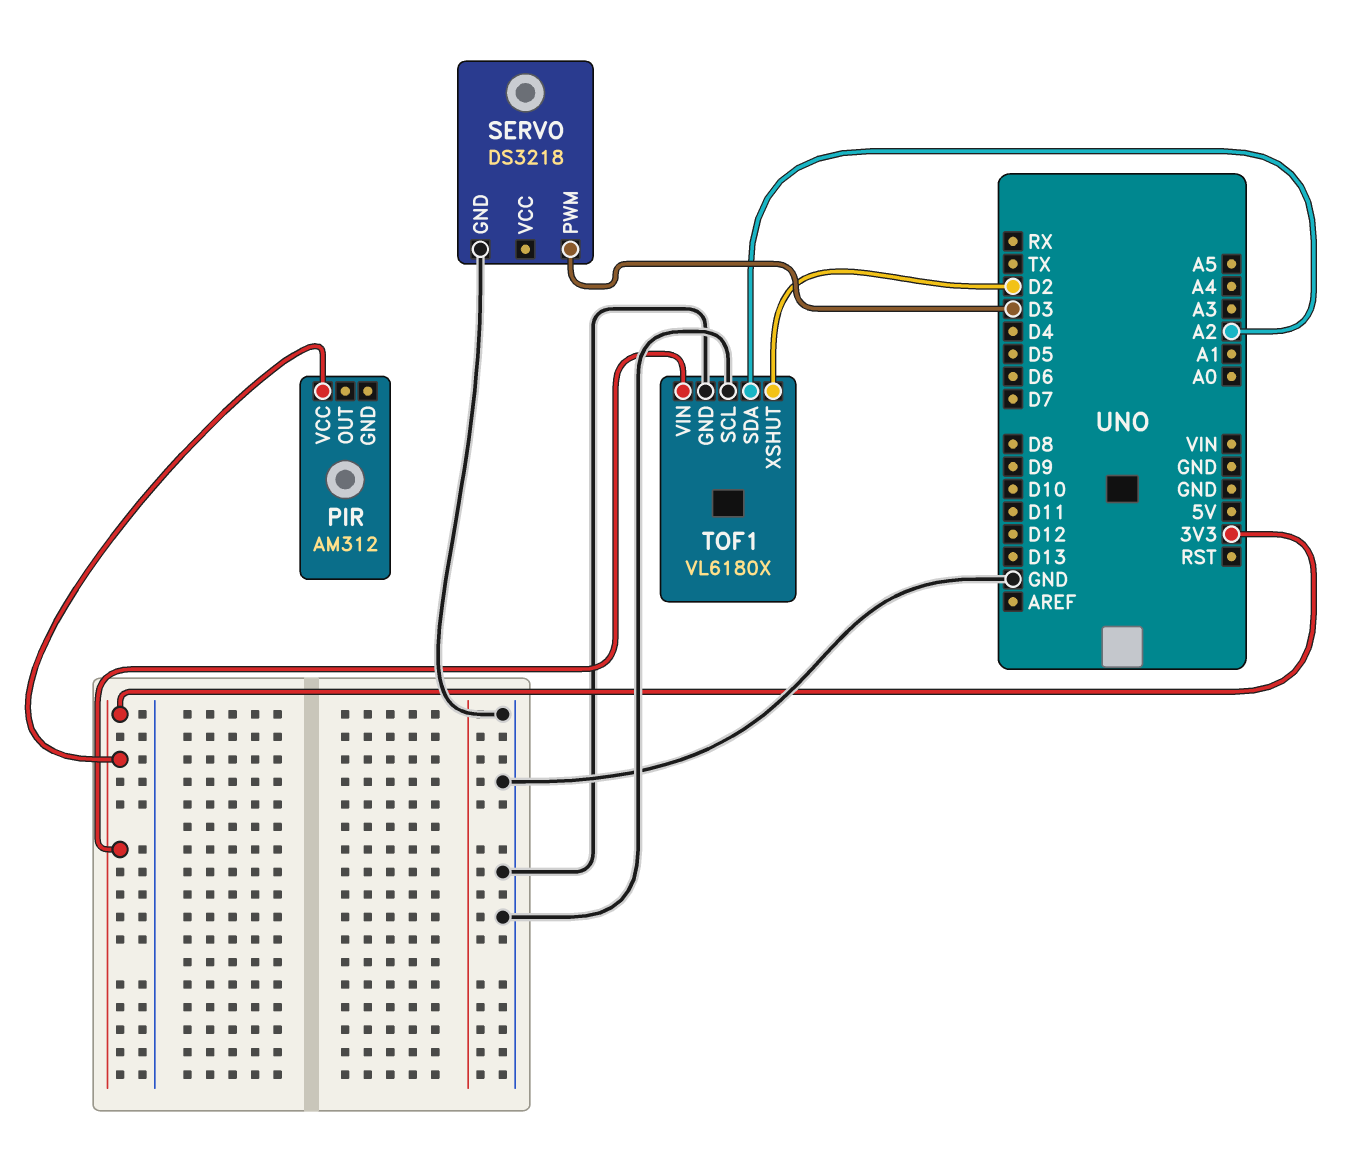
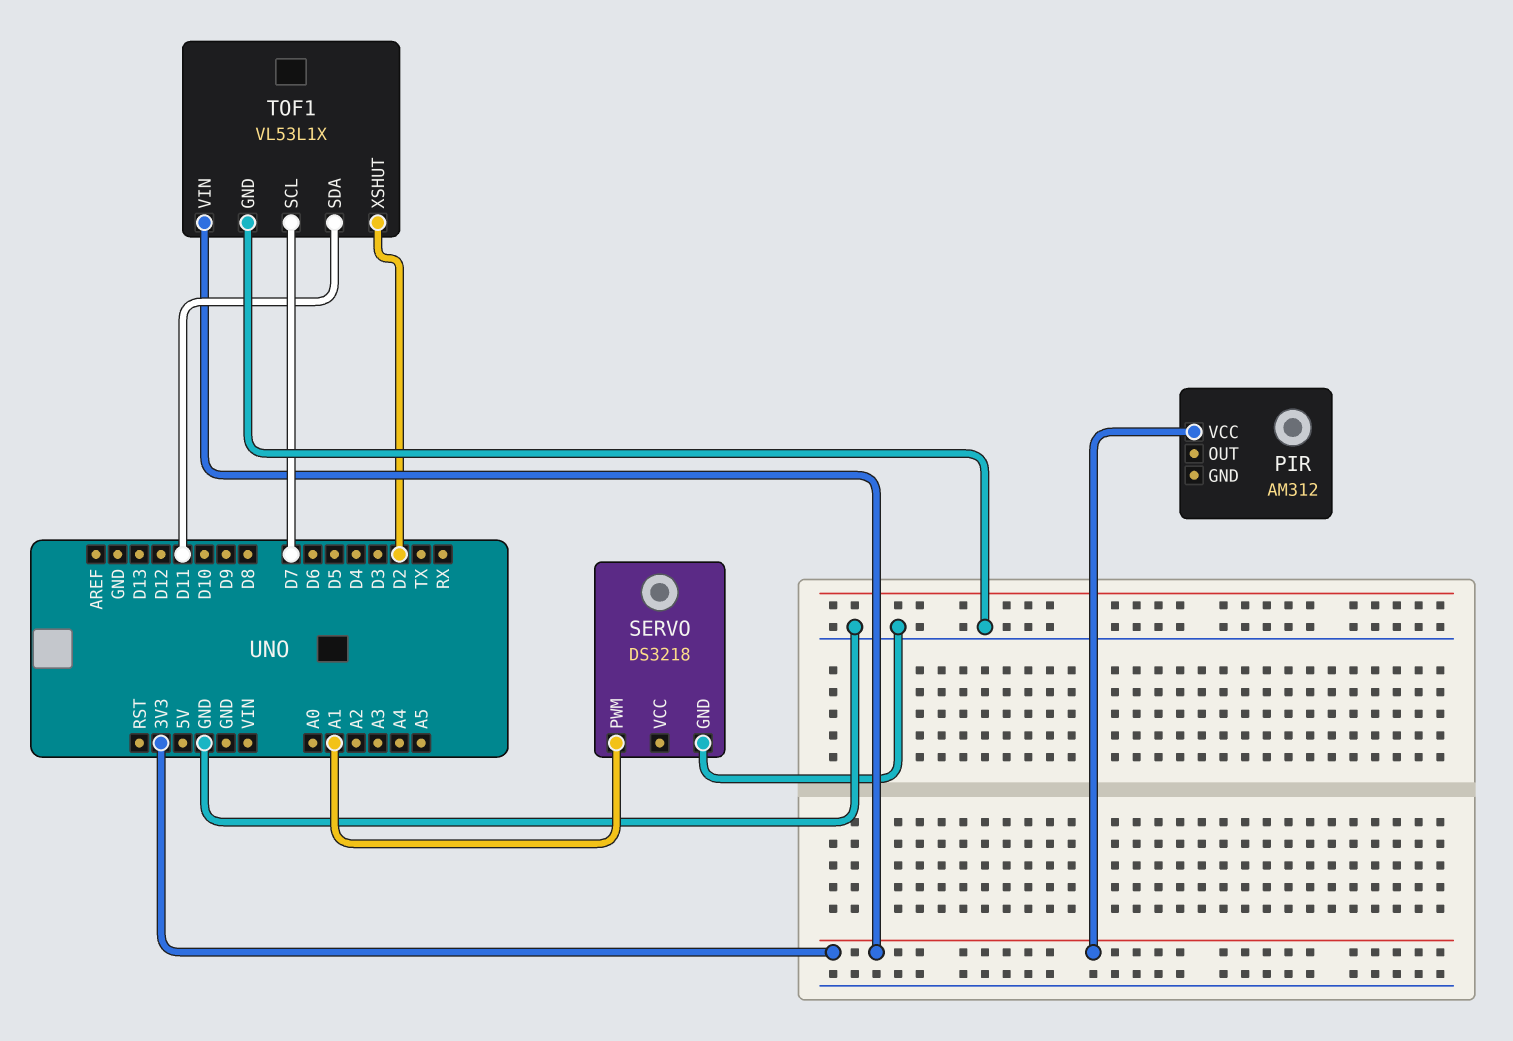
SERVO pin PWM: D3 -> A1
TOF1: VL6180X -> VL53L1X
TOF1 pin SCL: GND -> D7
TOF1 pin SDA: A2 -> D11

